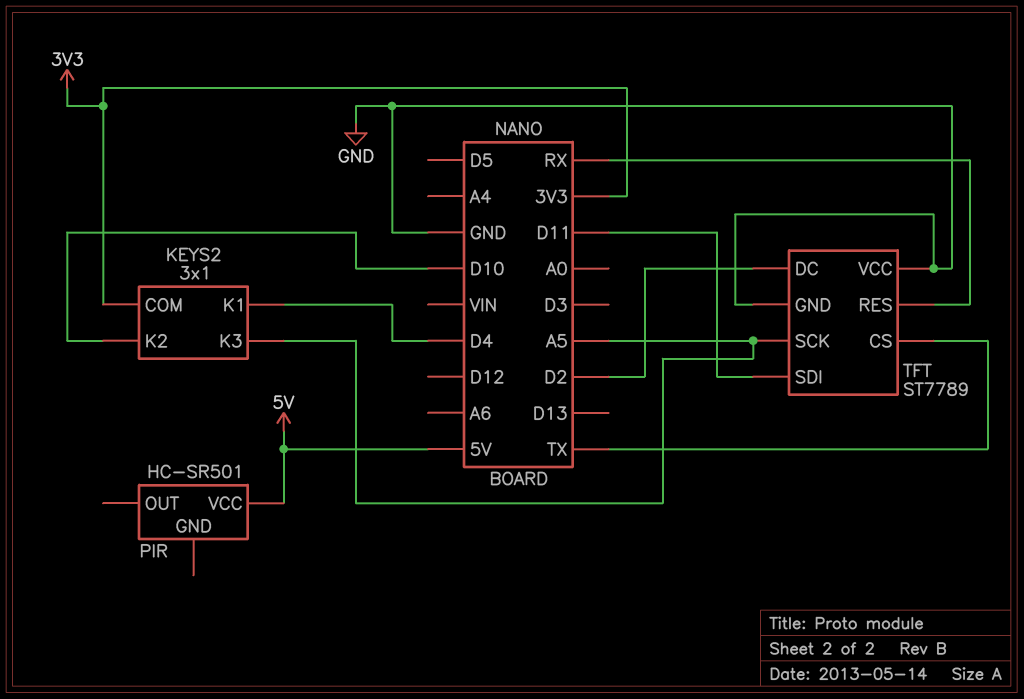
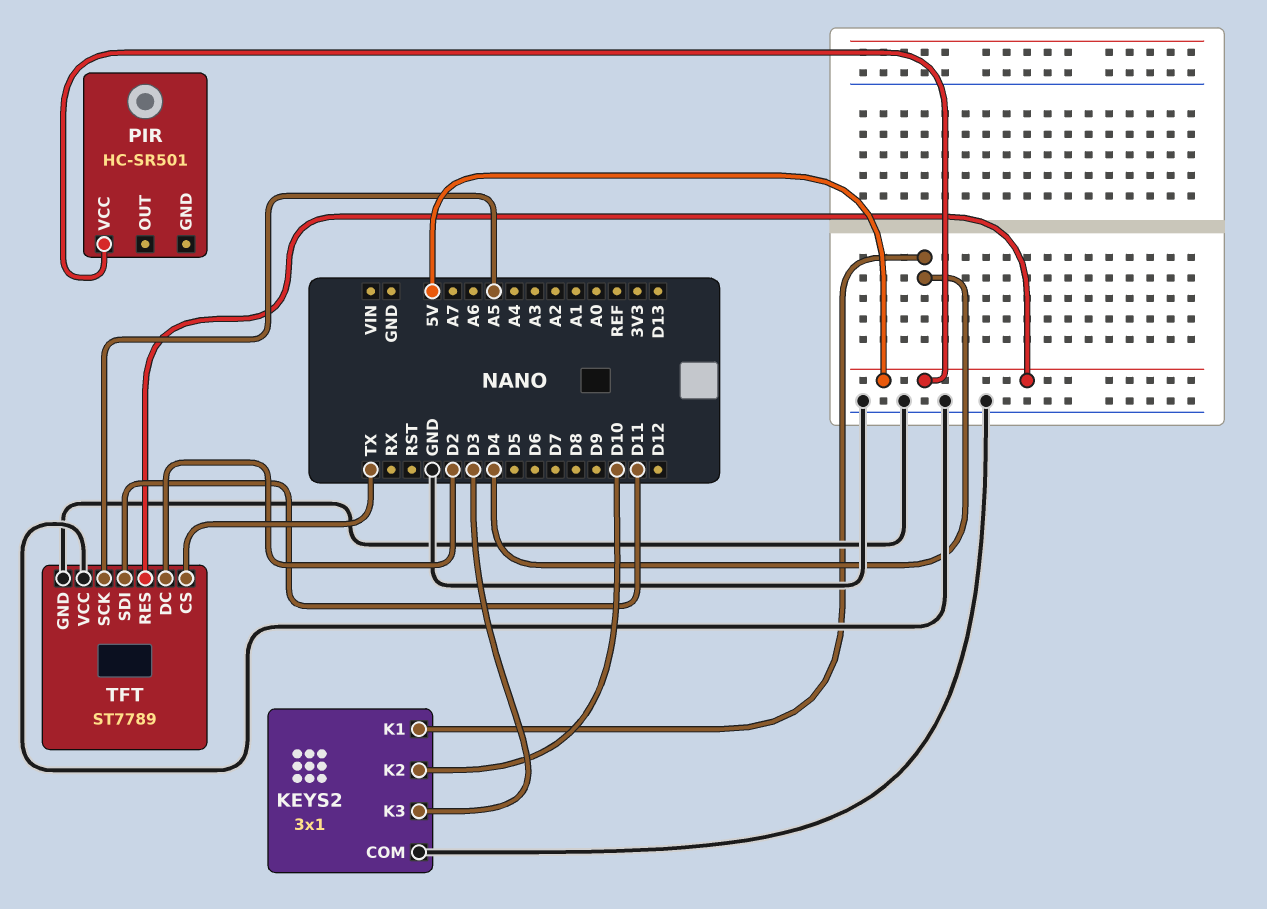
KEYS2 pin COM: 3V3 -> GND
KEYS2 pin K3: A5 -> D3
TFT pin RES: RX -> 5V

